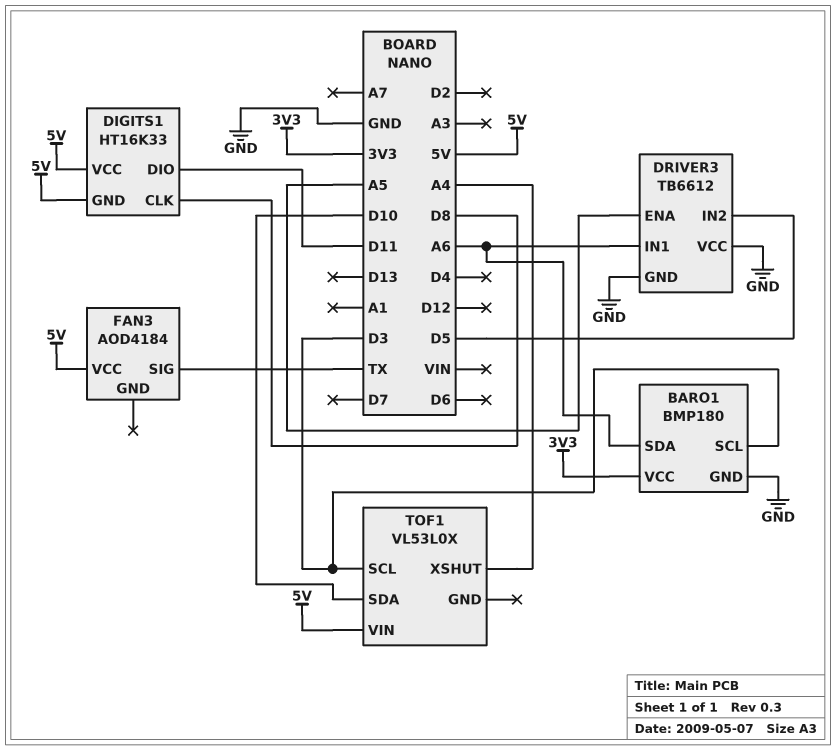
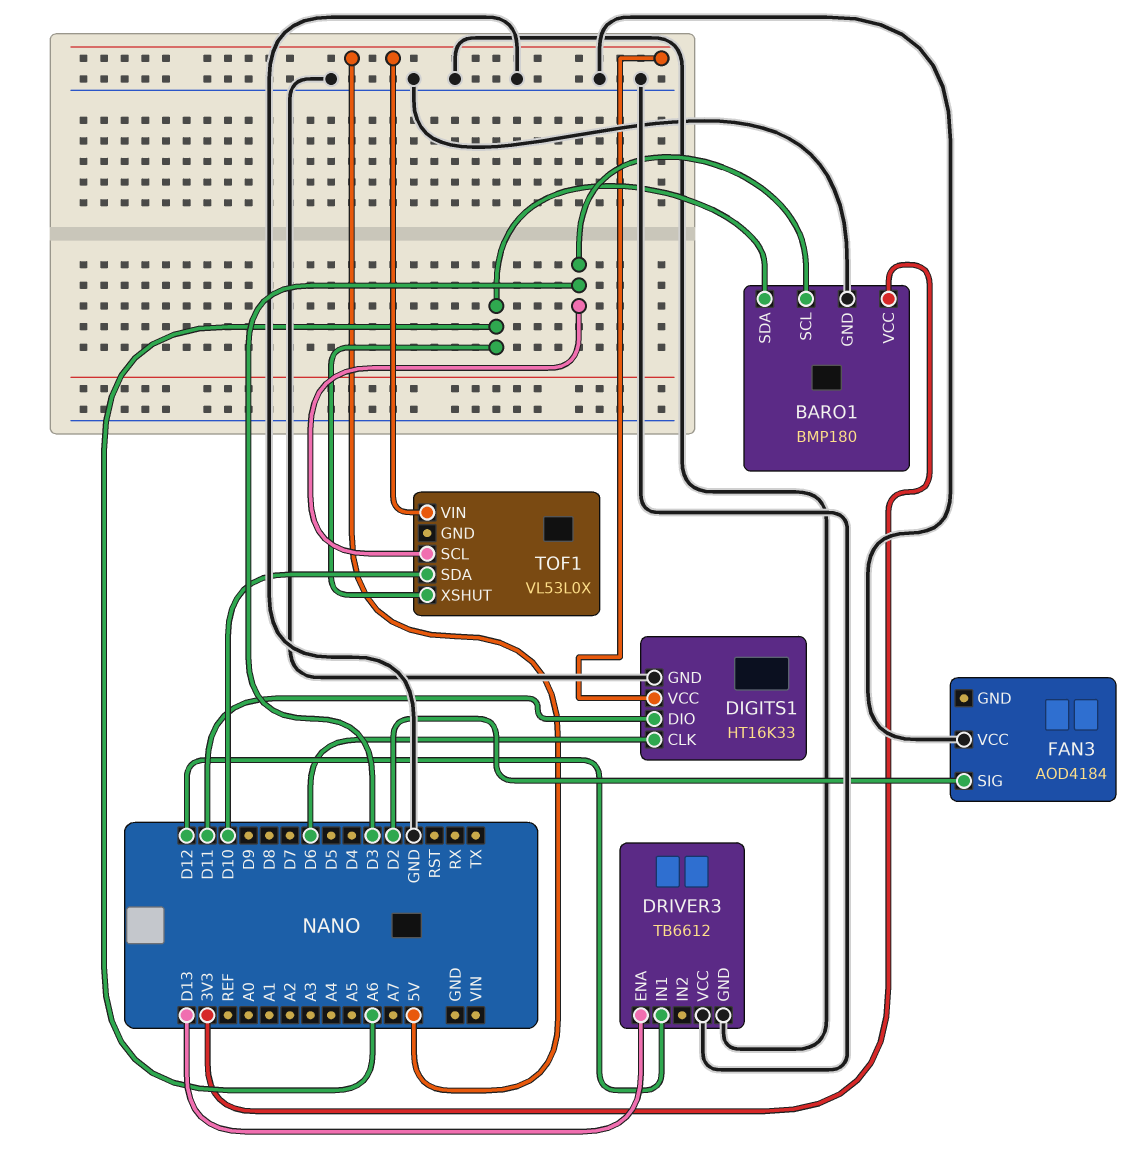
DIGITS1 pin CLK: D8 -> D6
DIGITS1 pin GND: 5V -> GND
DRIVER3 pin ENA: A5 -> D13
DRIVER3 pin IN1: A6 -> D12
DRIVER3 pin IN2: D5 -> none
FAN3 pin SIG: TX -> D2
FAN3 pin VCC: 5V -> GND
TOF1 pin XSHUT: A4 -> A6

